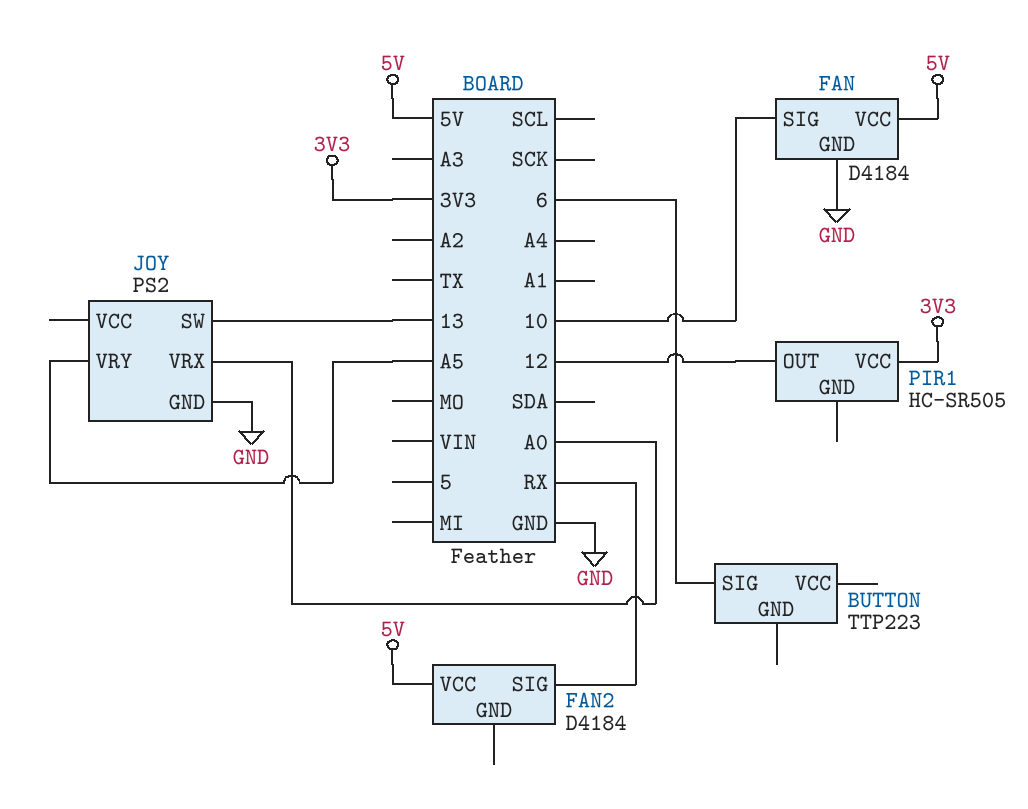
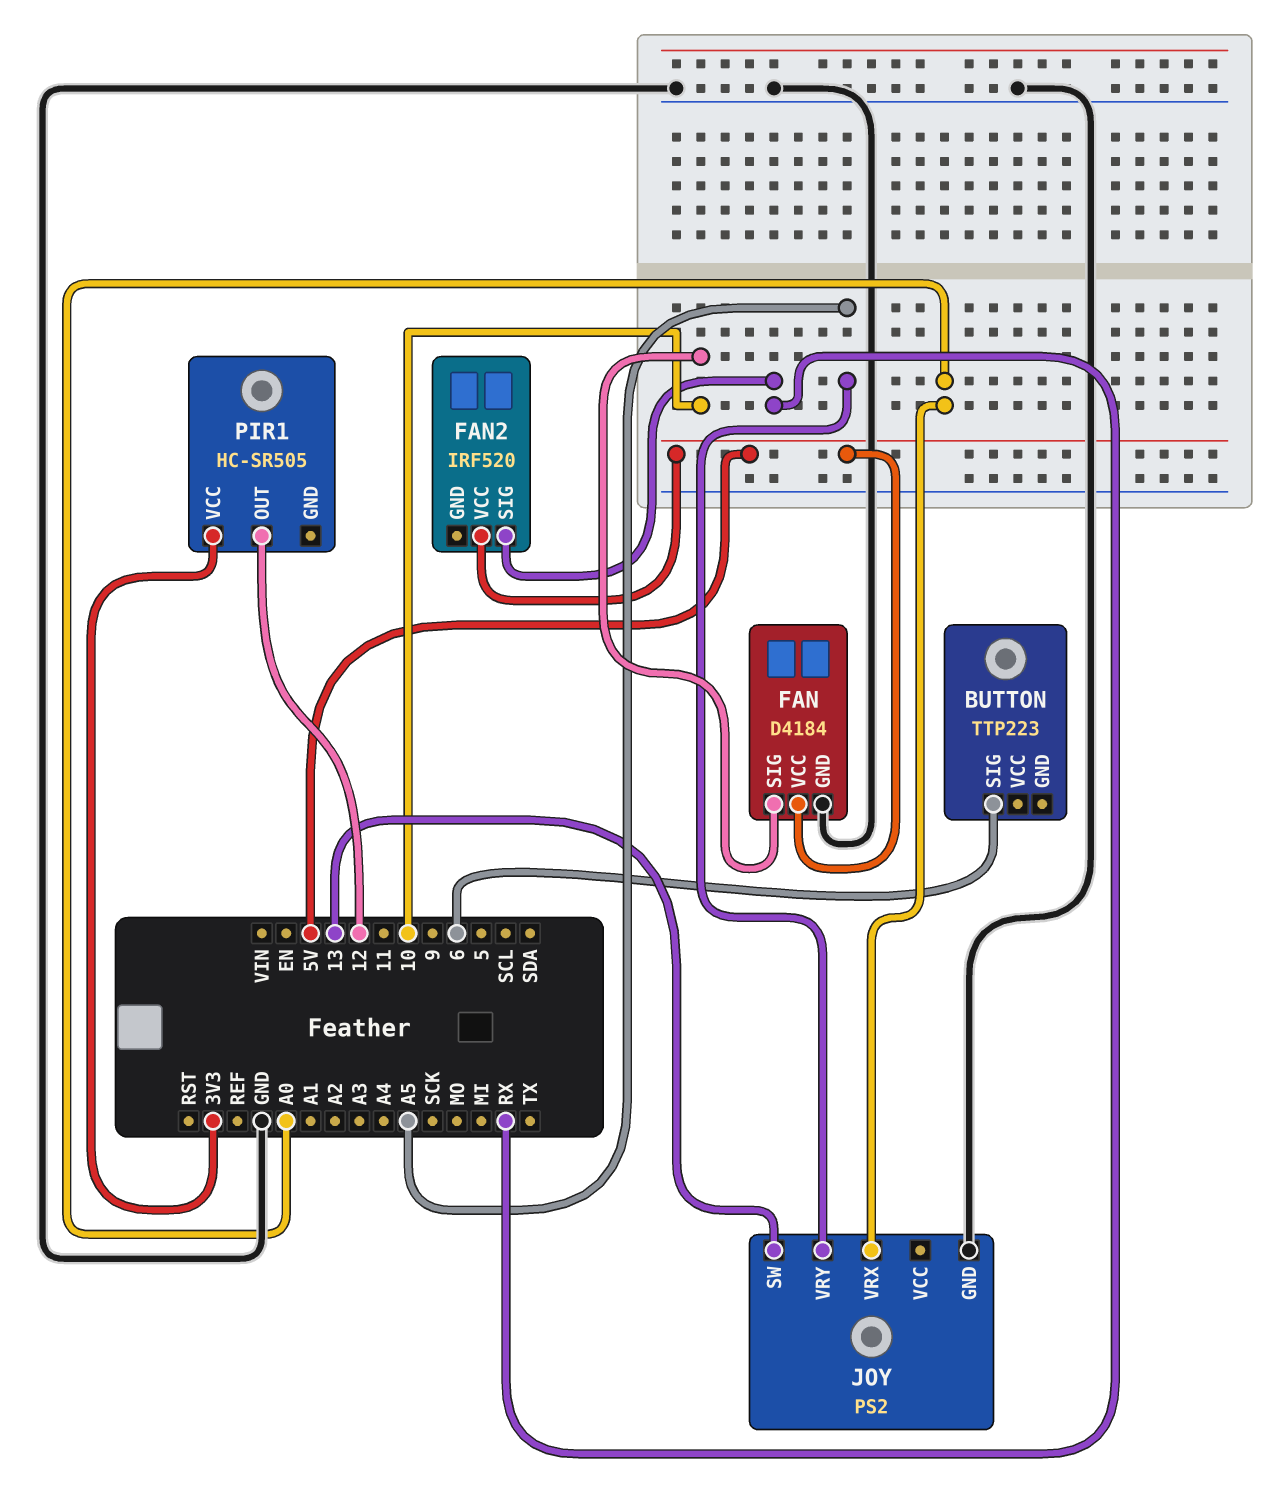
FAN2: D4184 -> IRF520

